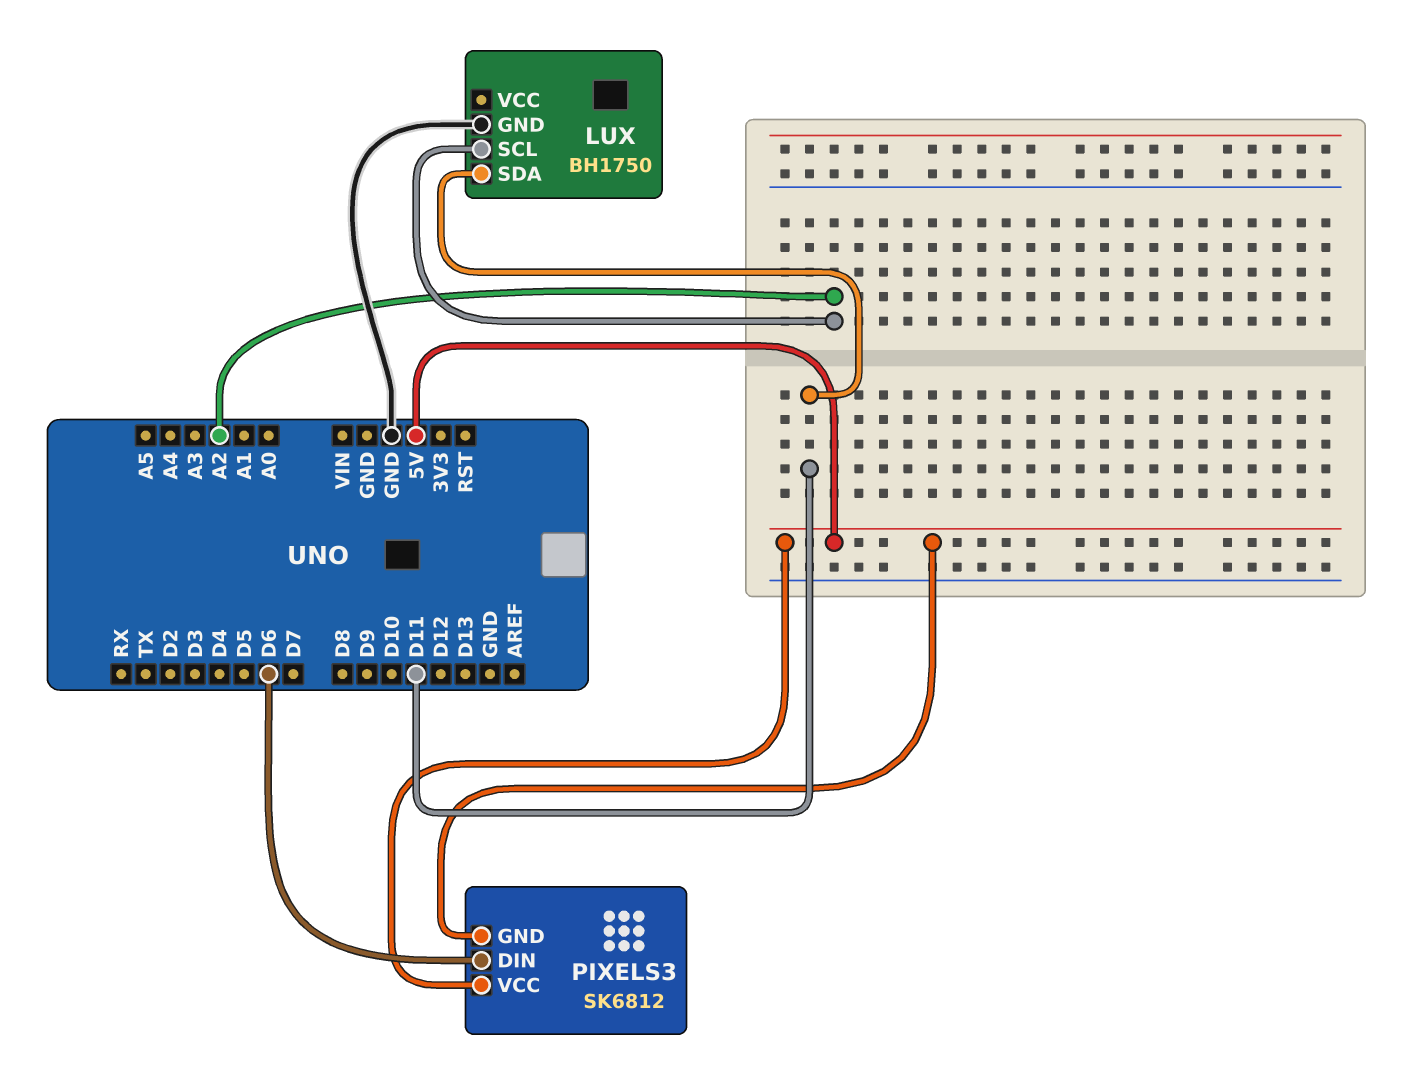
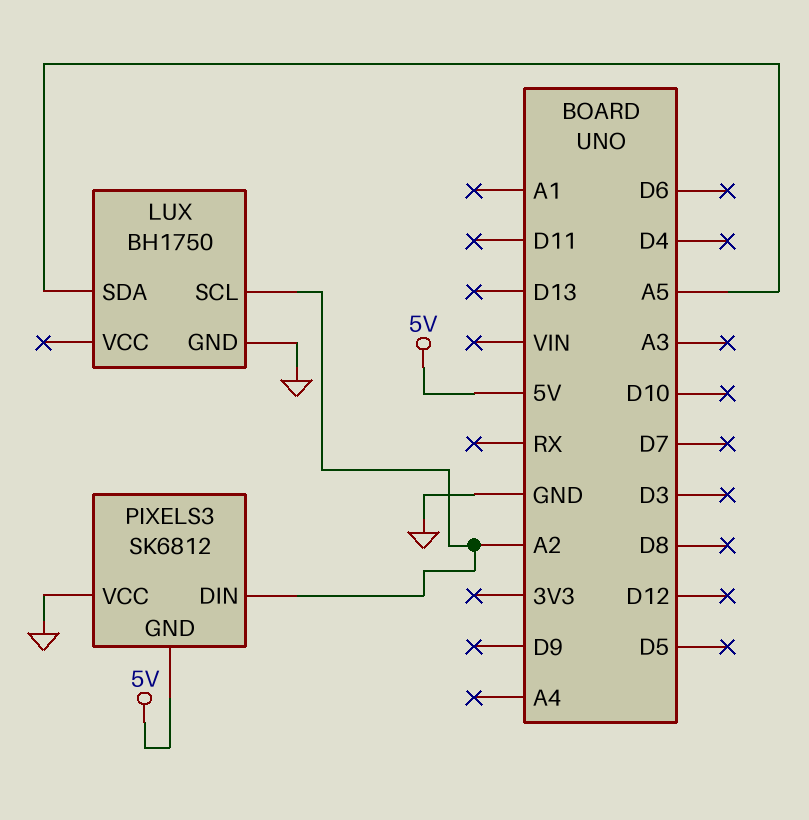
LUX pin SDA: D11 -> A5
PIXELS3 pin DIN: D6 -> A2
PIXELS3 pin VCC: 5V -> GND

